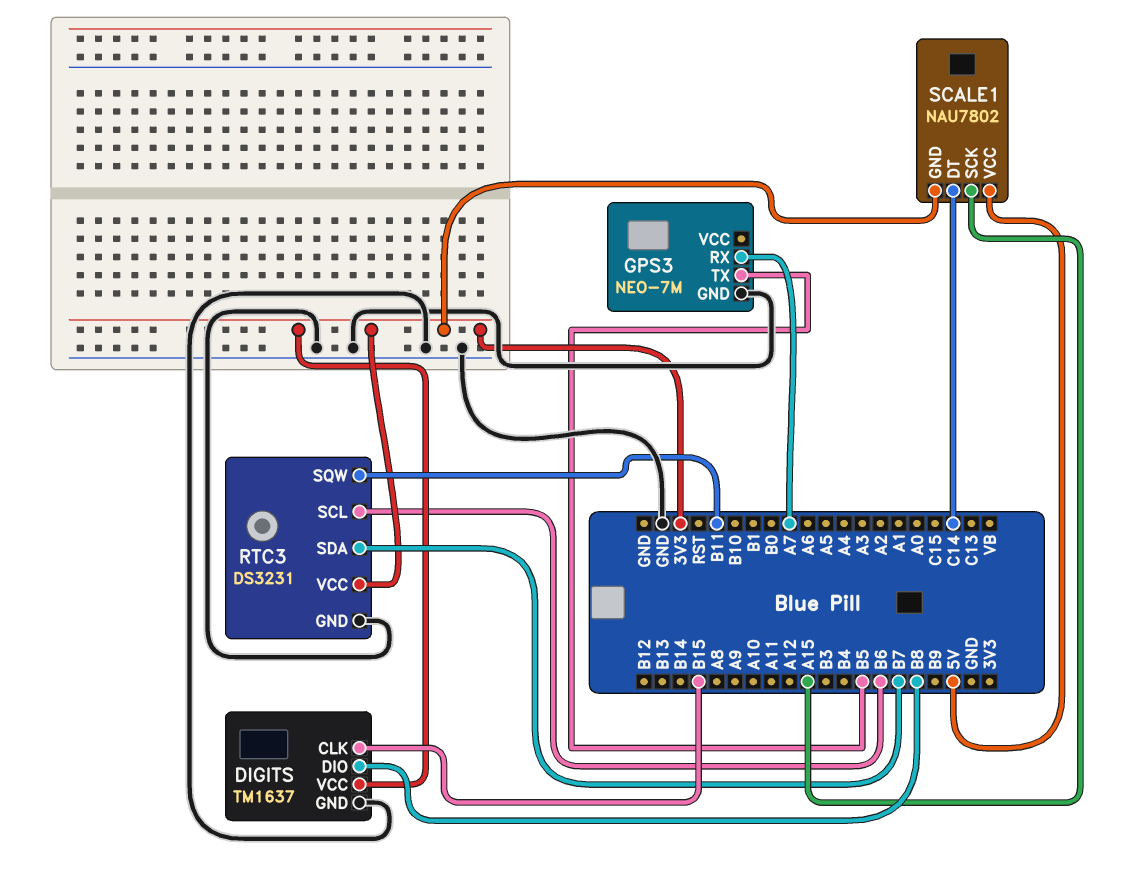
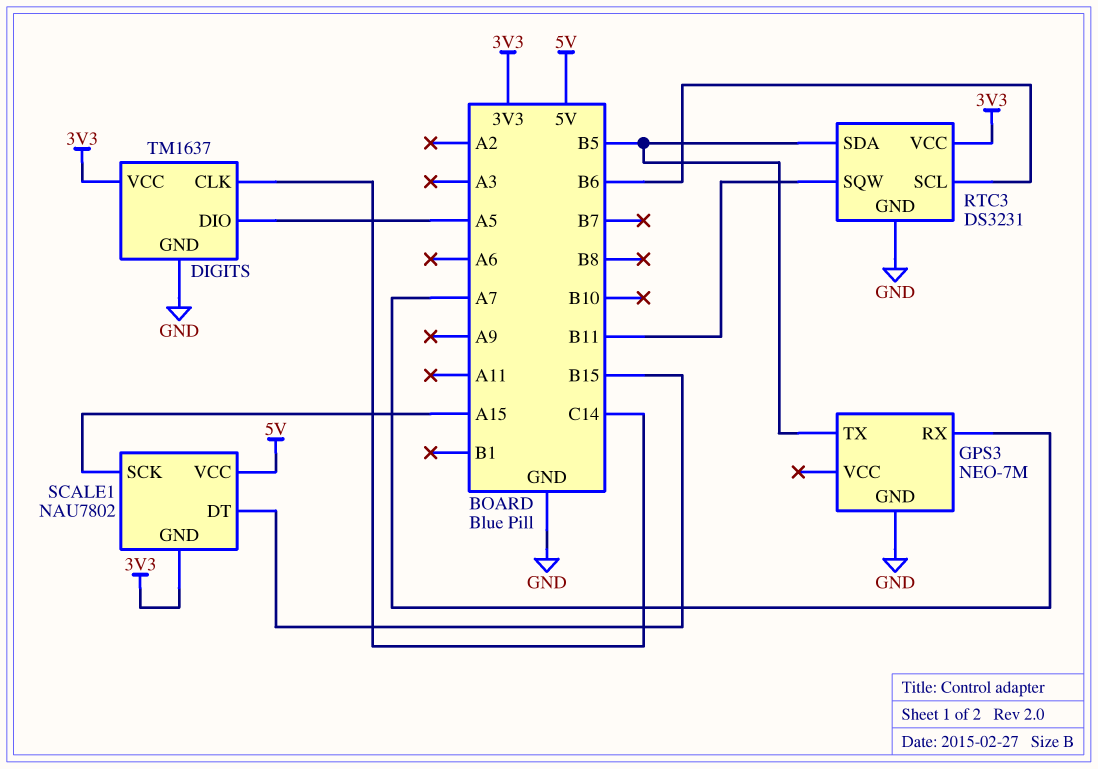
DIGITS pin CLK: B15 -> C14
DIGITS pin DIO: B8 -> A5
RTC3 pin SDA: B7 -> B5
SCALE1 pin DT: C14 -> B15

